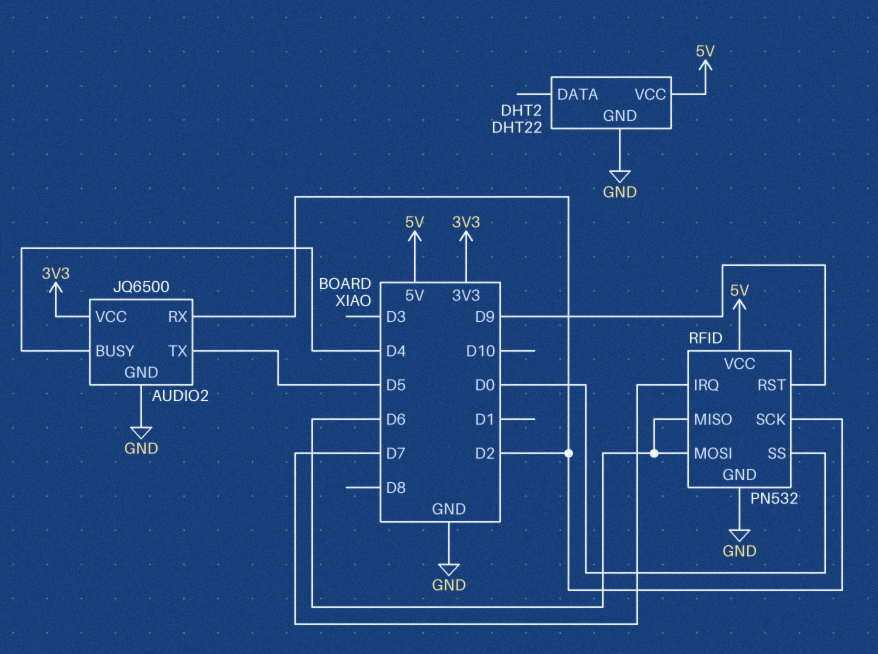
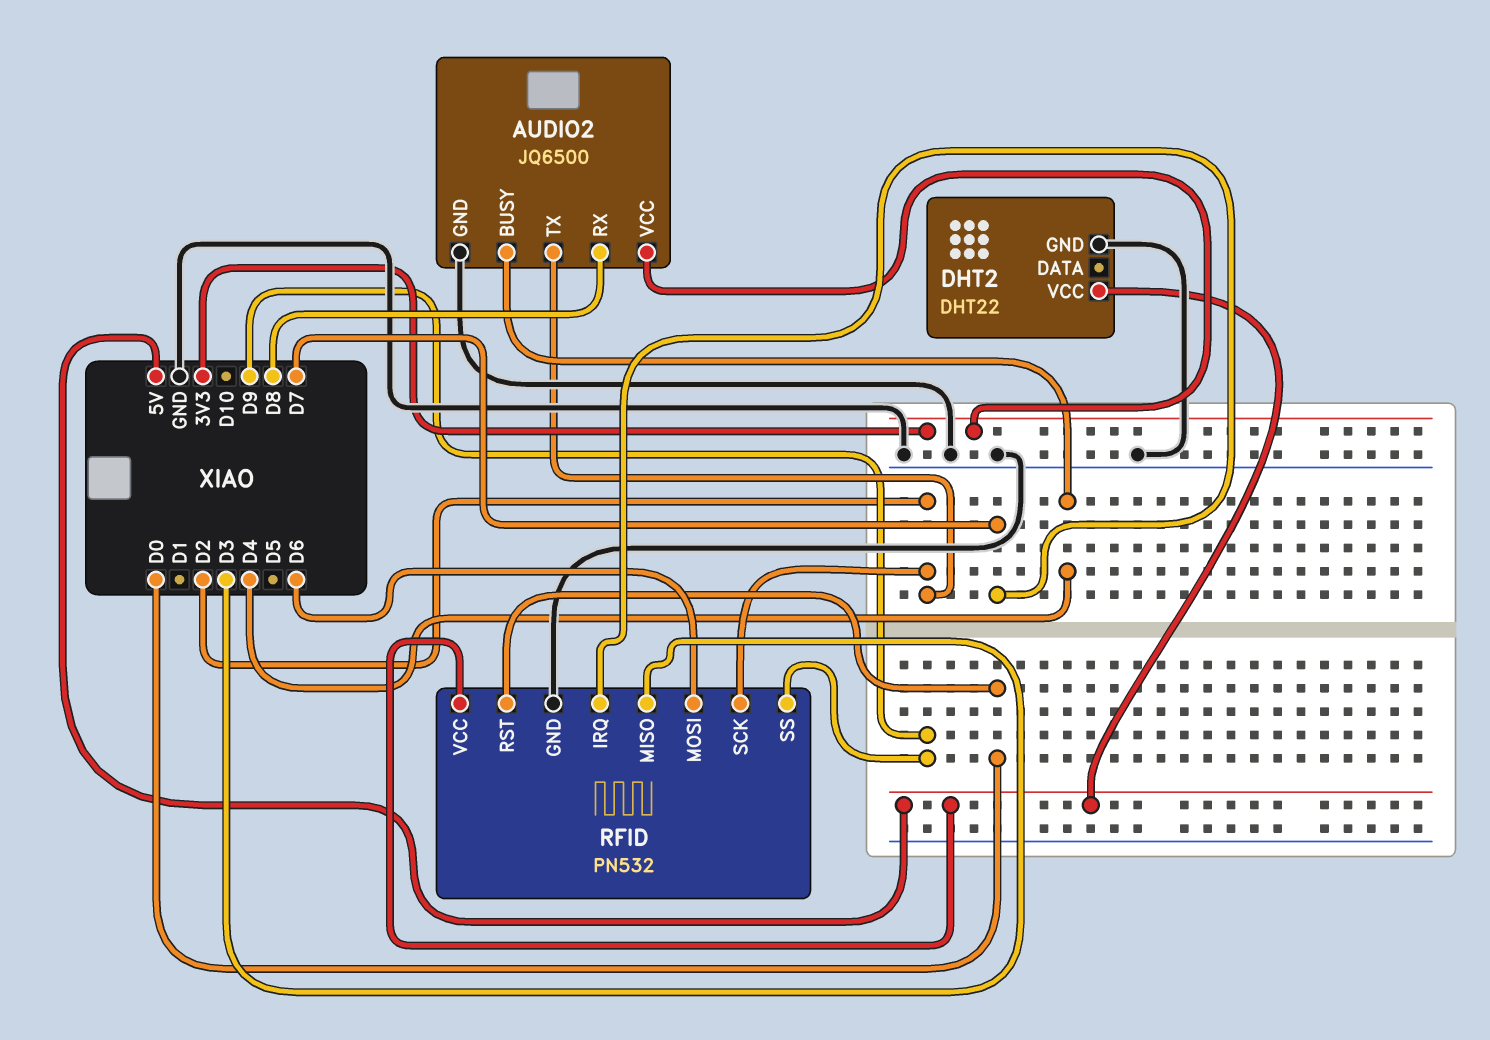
AUDIO2 pin RX: D2 -> D8
AUDIO2 pin TX: D5 -> D2
RFID pin MISO: D6 -> D3
RFID pin RST: D9 -> D0
RFID pin SS: D0 -> D9

